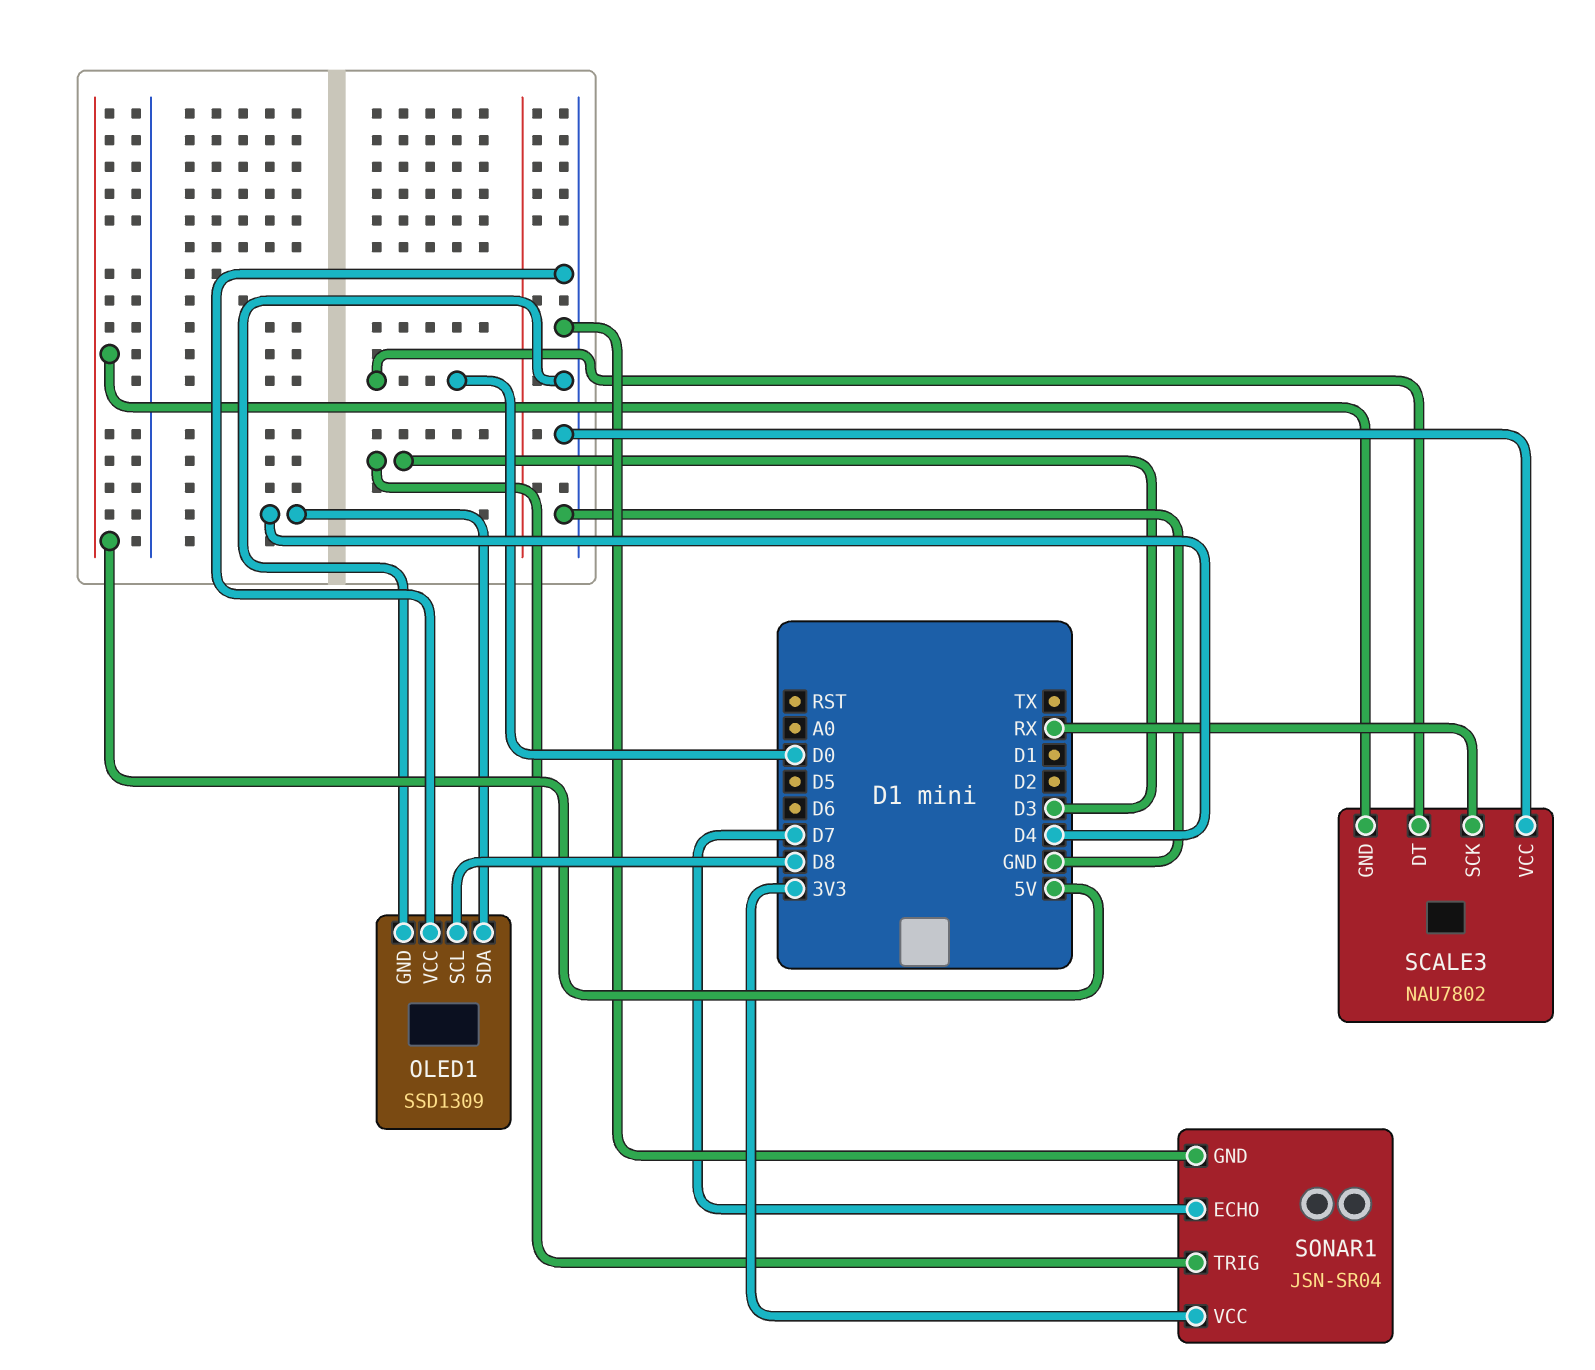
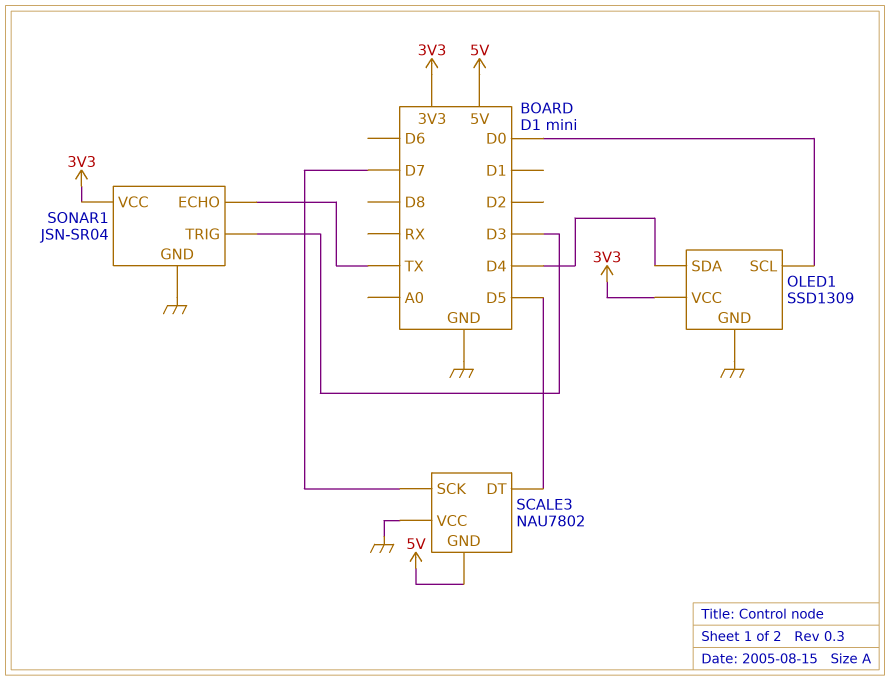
OLED1 pin SCL: D8 -> D0
OLED1 pin VCC: GND -> 3V3
SCALE3 pin DT: D0 -> D5
SCALE3 pin SCK: RX -> D7
SONAR1 pin ECHO: D7 -> TX

